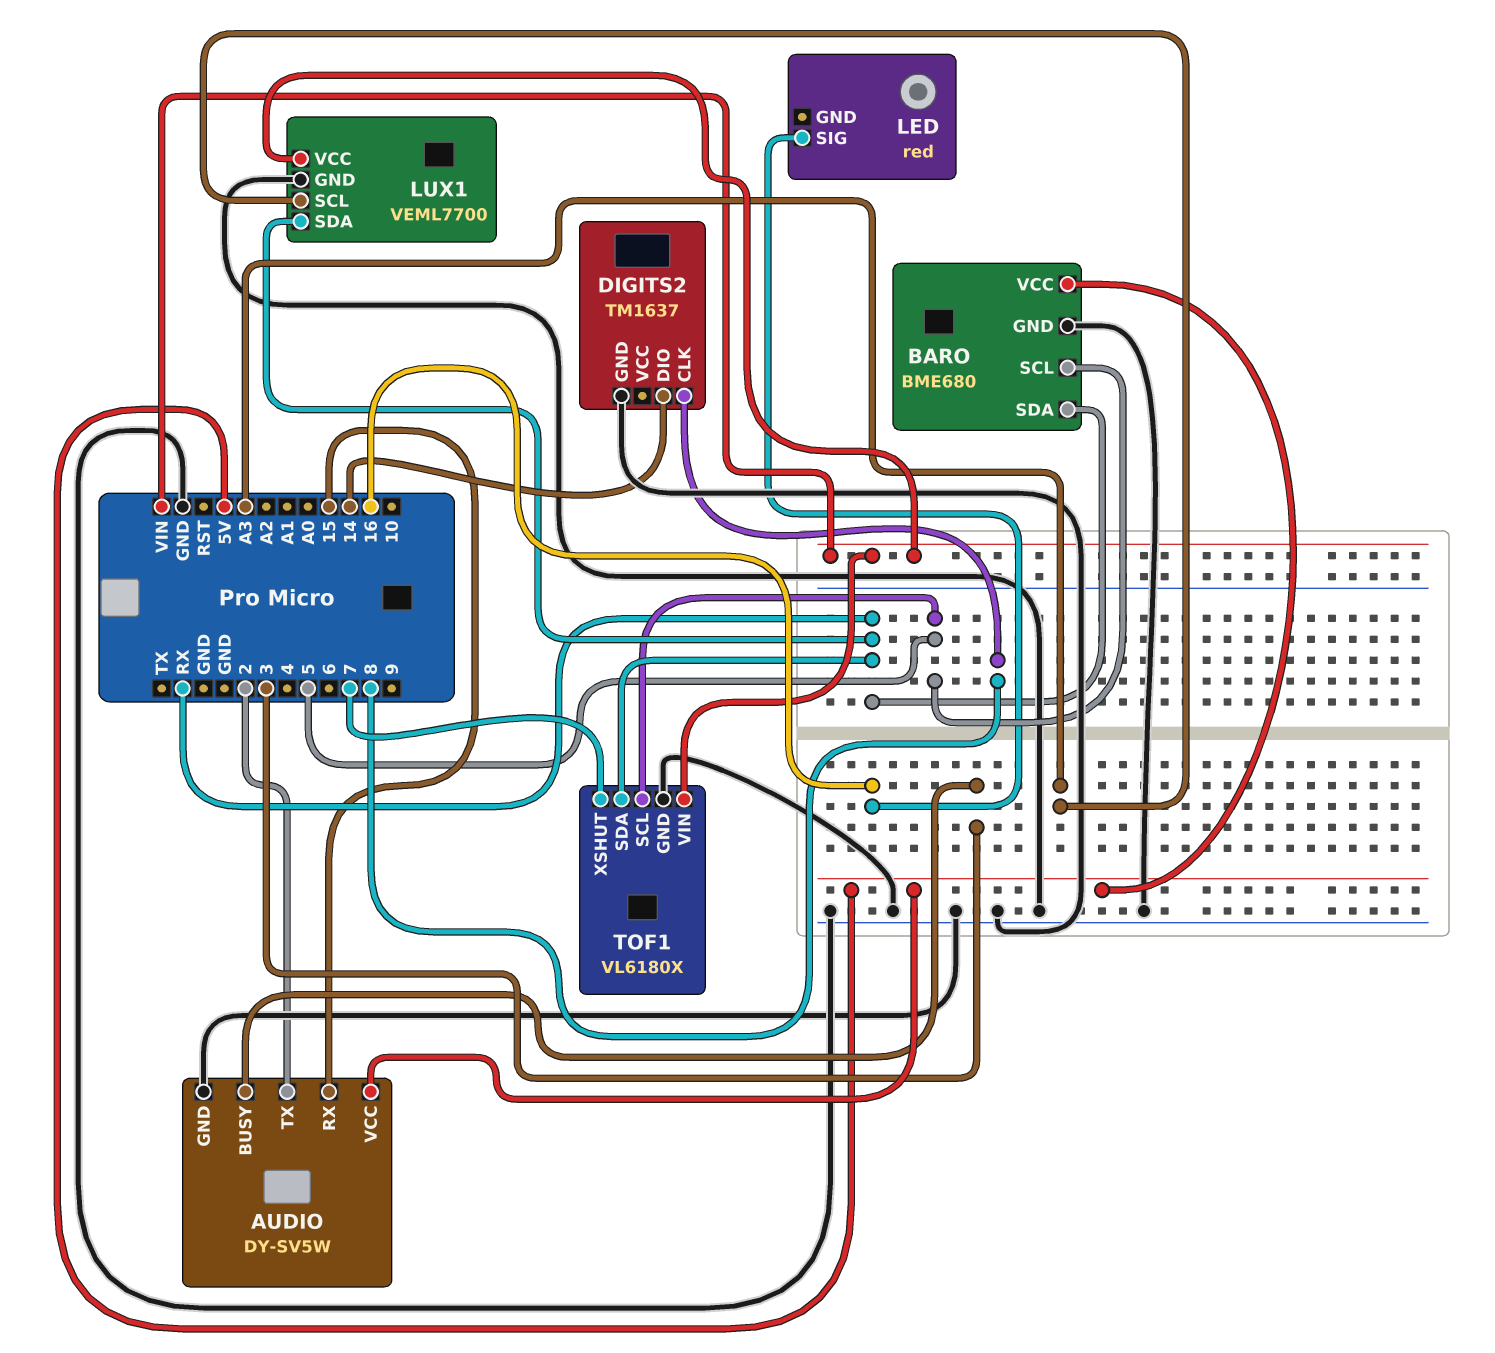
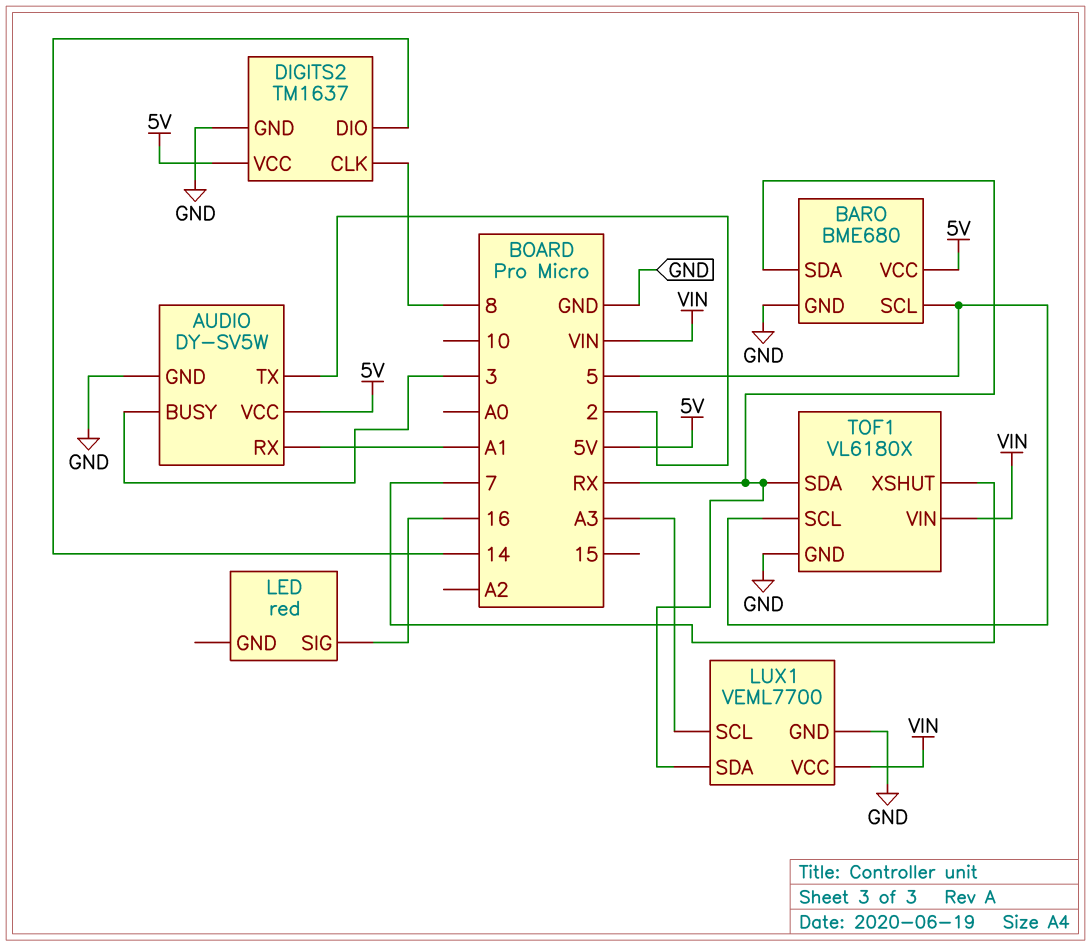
AUDIO pin RX: 15 -> A1
DIGITS2 pin VCC: none -> 5V

